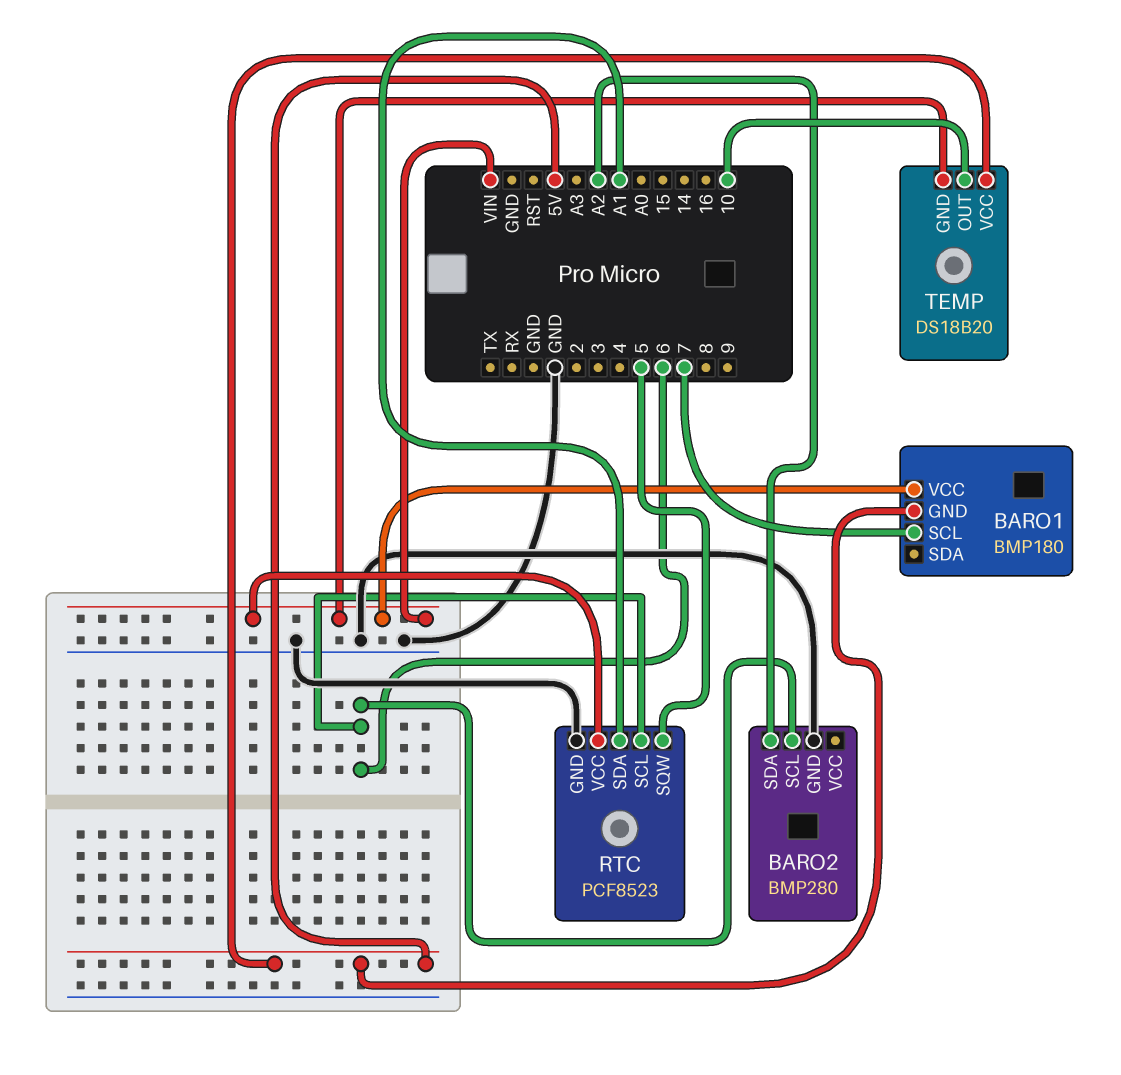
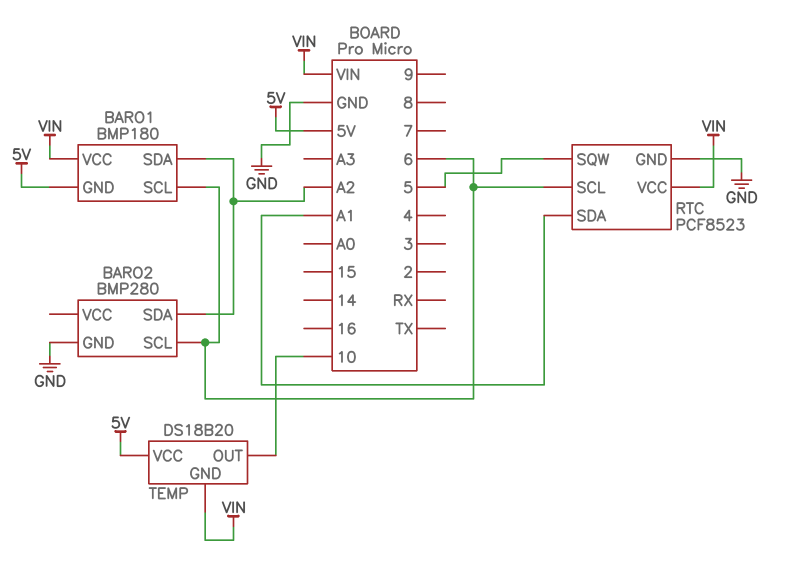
BARO1 pin SCL: 7 -> 6
BARO1 pin SDA: none -> A2

